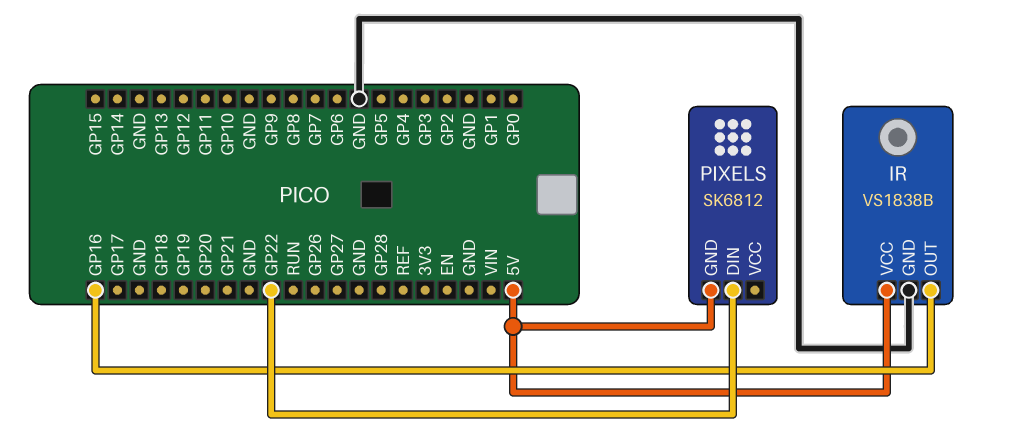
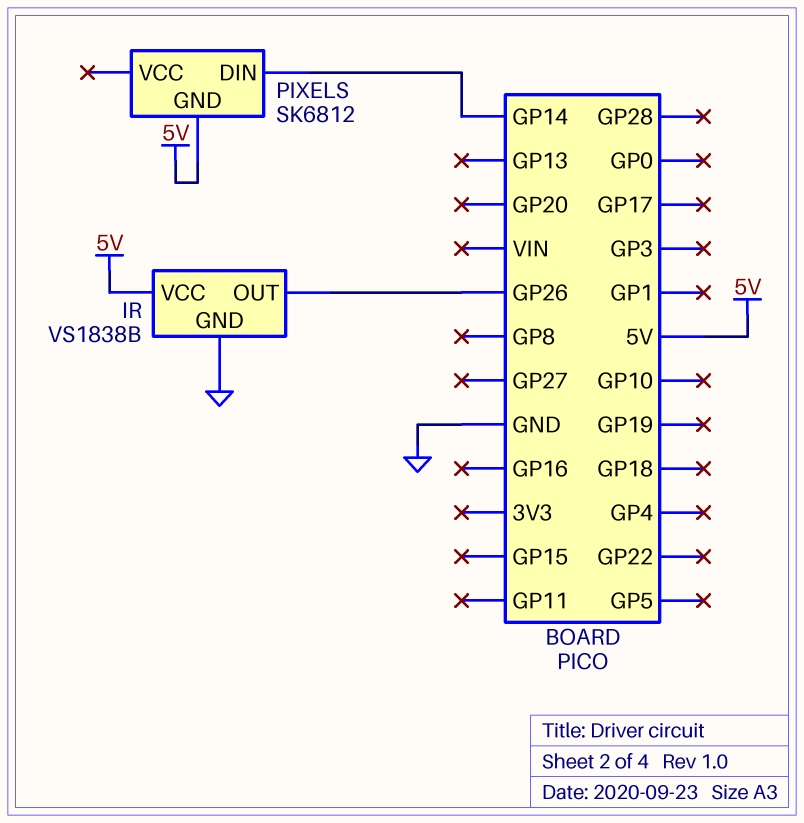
IR pin OUT: GP16 -> GP26
PIXELS pin DIN: GP22 -> GP14

